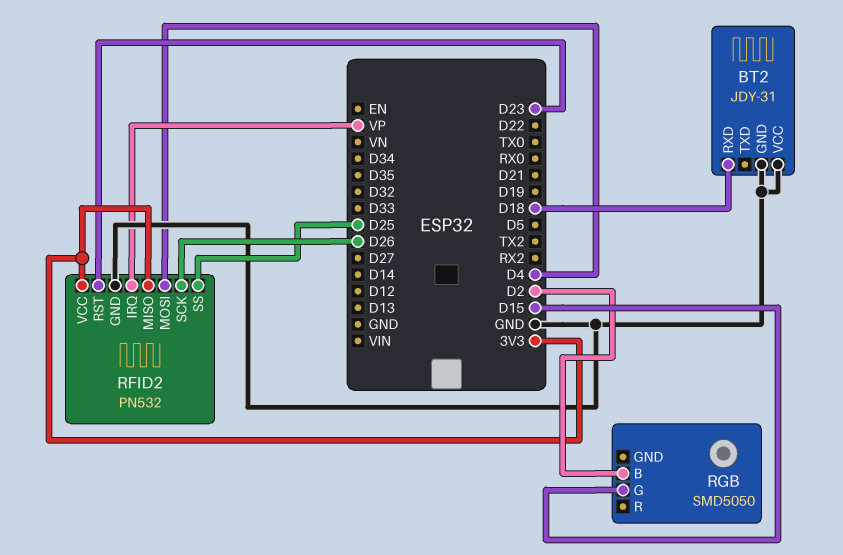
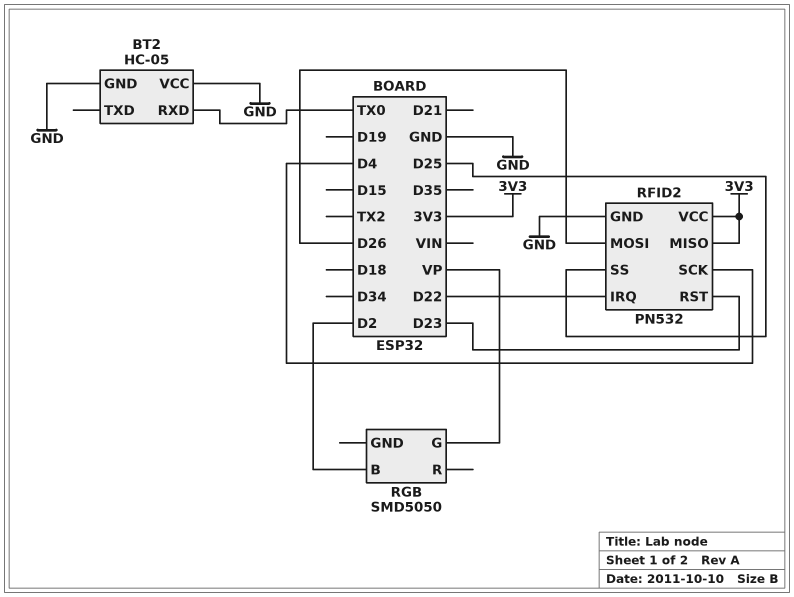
BT2: JDY-31 -> HC-05
BT2 pin RXD: D18 -> TX0
RFID2 pin IRQ: VP -> D22
RFID2 pin MOSI: D4 -> D26
RFID2 pin SCK: D26 -> D4
RGB pin G: D15 -> VP

